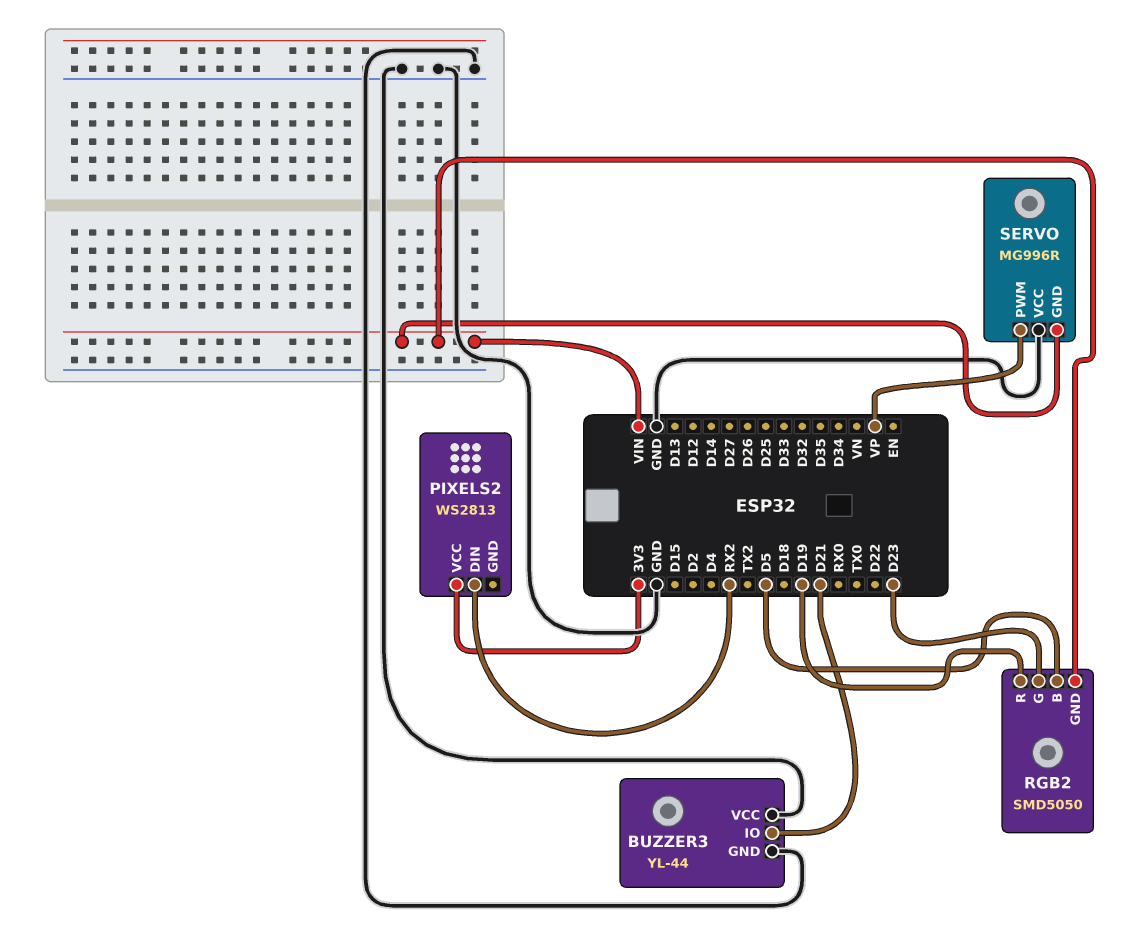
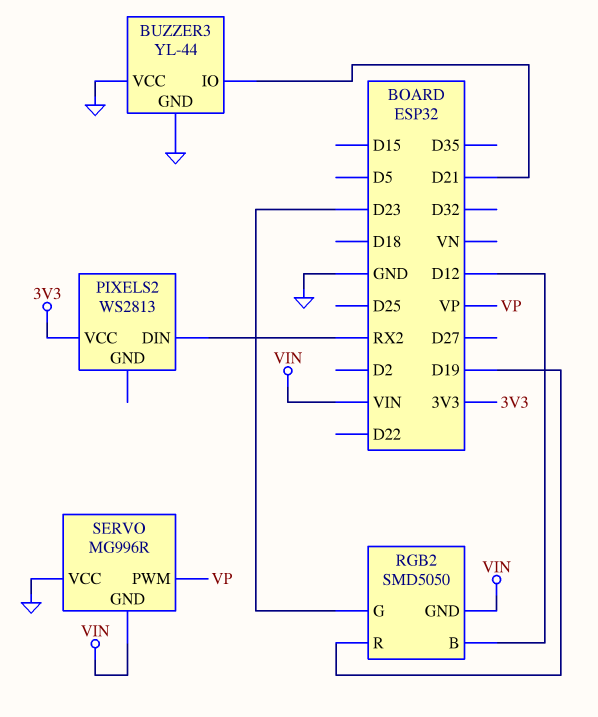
RGB2 pin B: D5 -> D12

